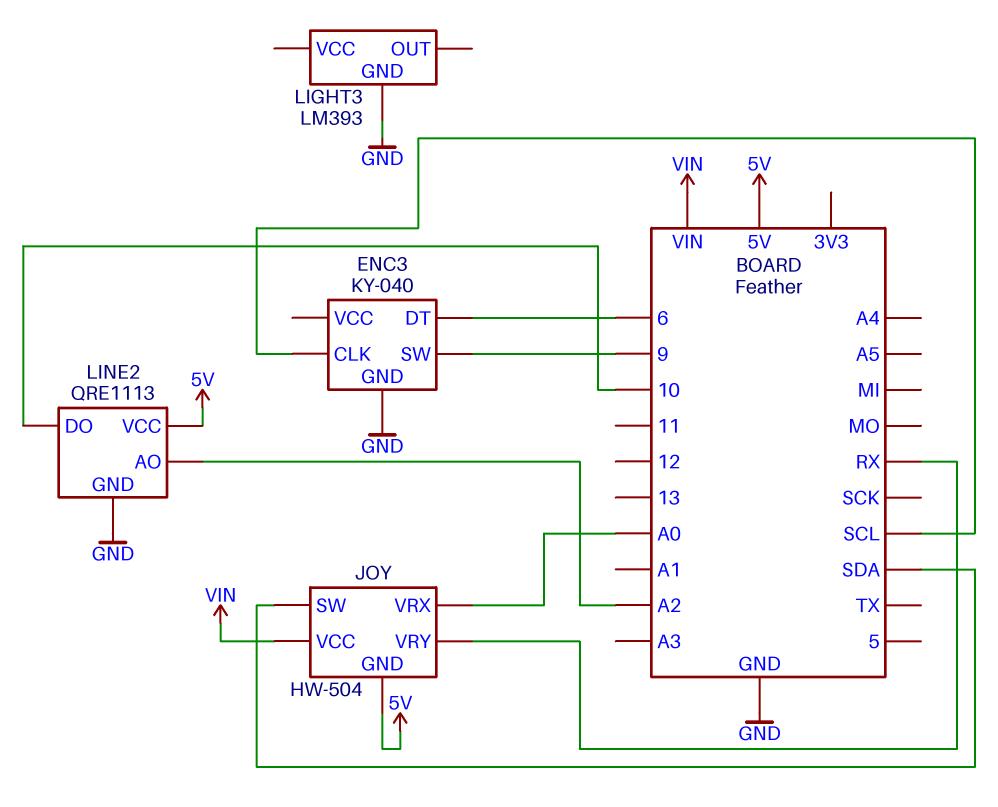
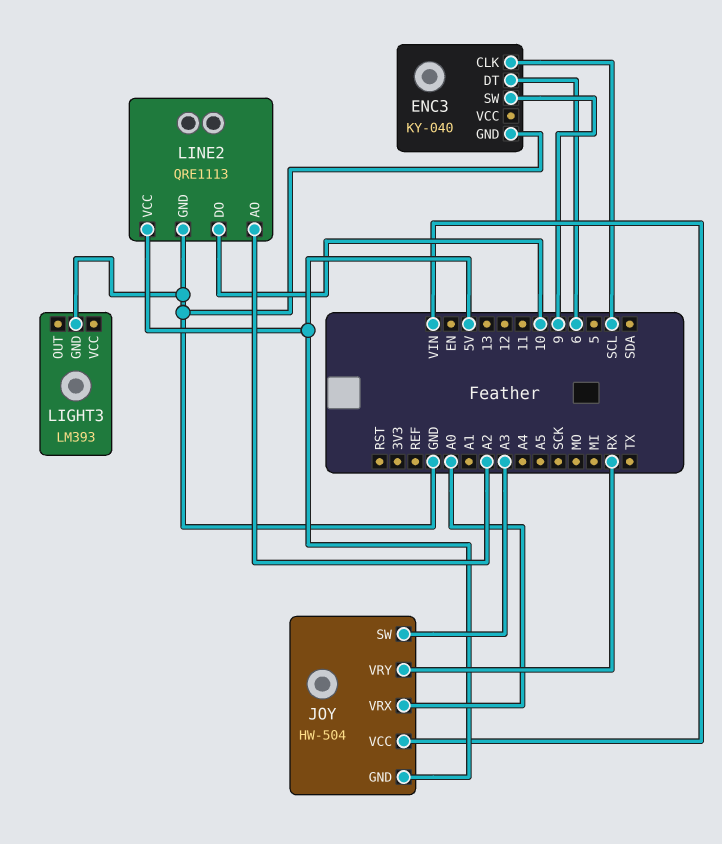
JOY pin SW: SDA -> A3

